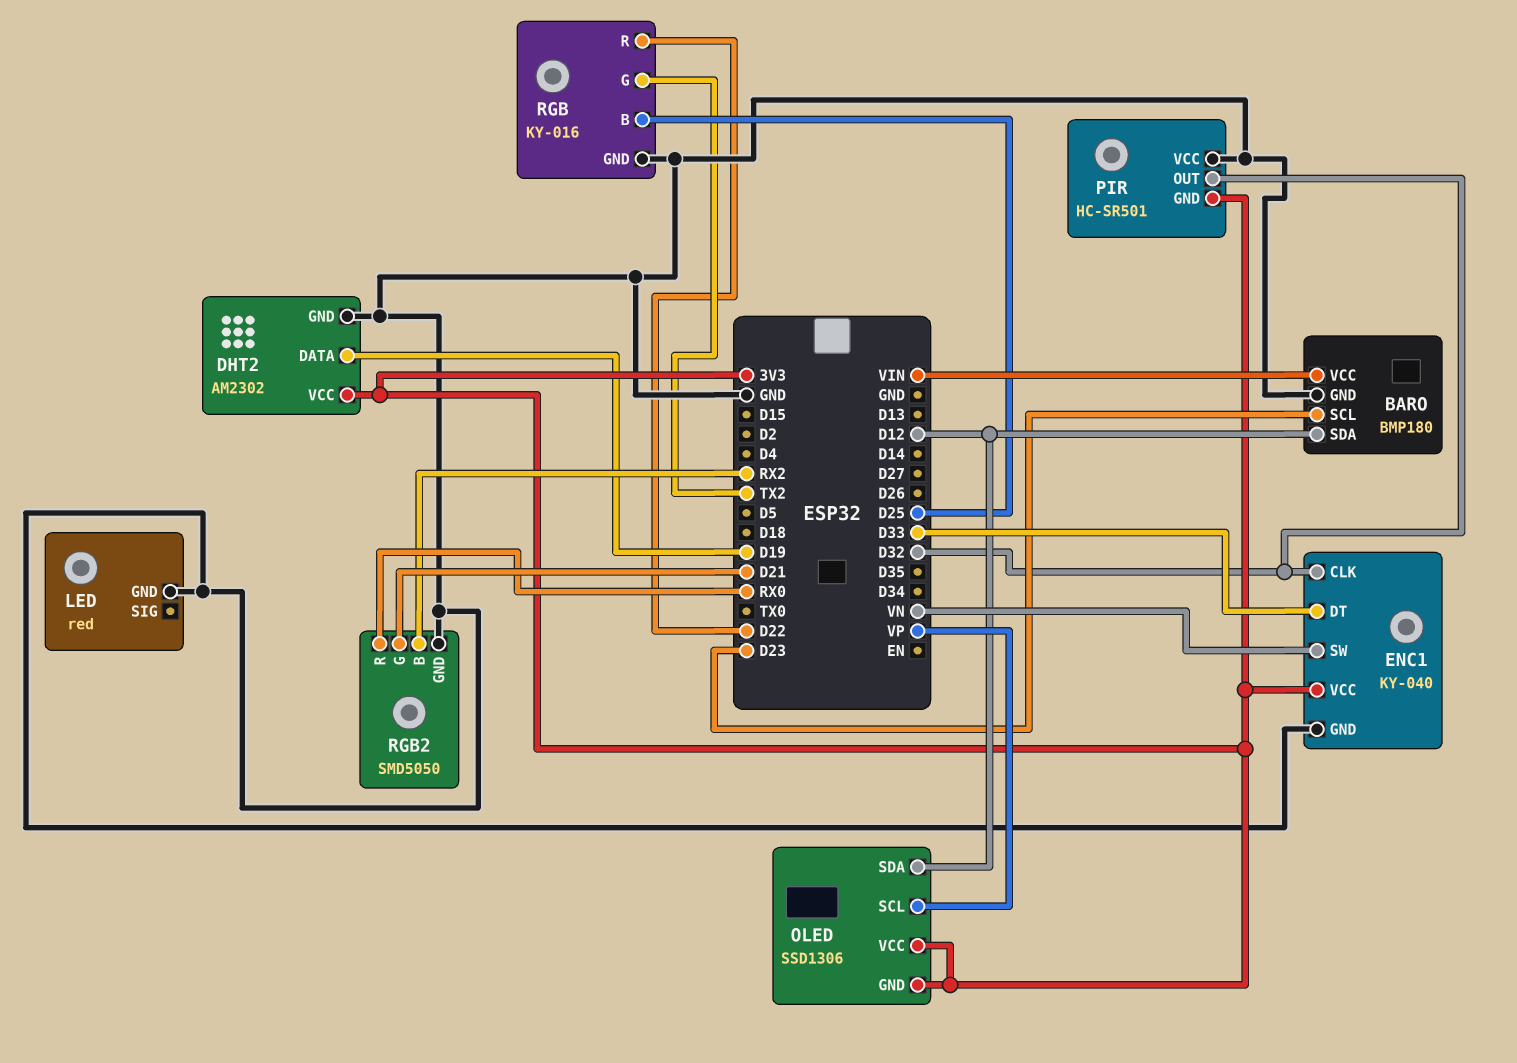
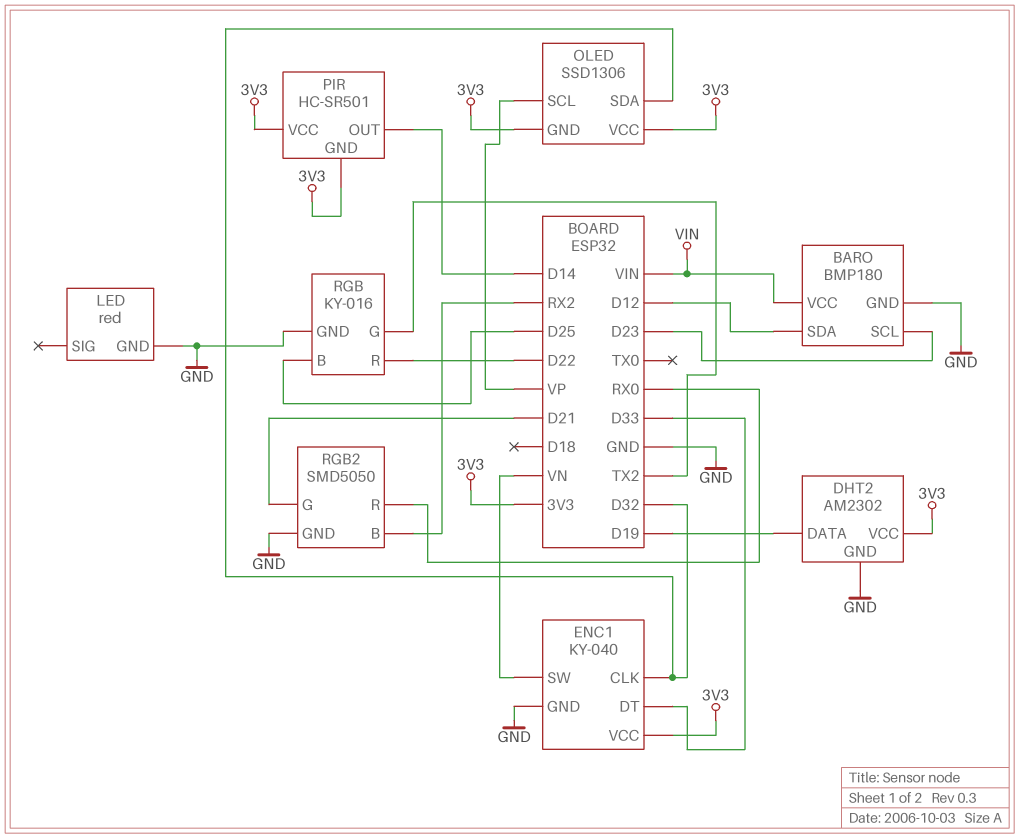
OLED pin SDA: D12 -> D32
PIR pin OUT: D32 -> D14
PIR pin VCC: GND -> 3V3

